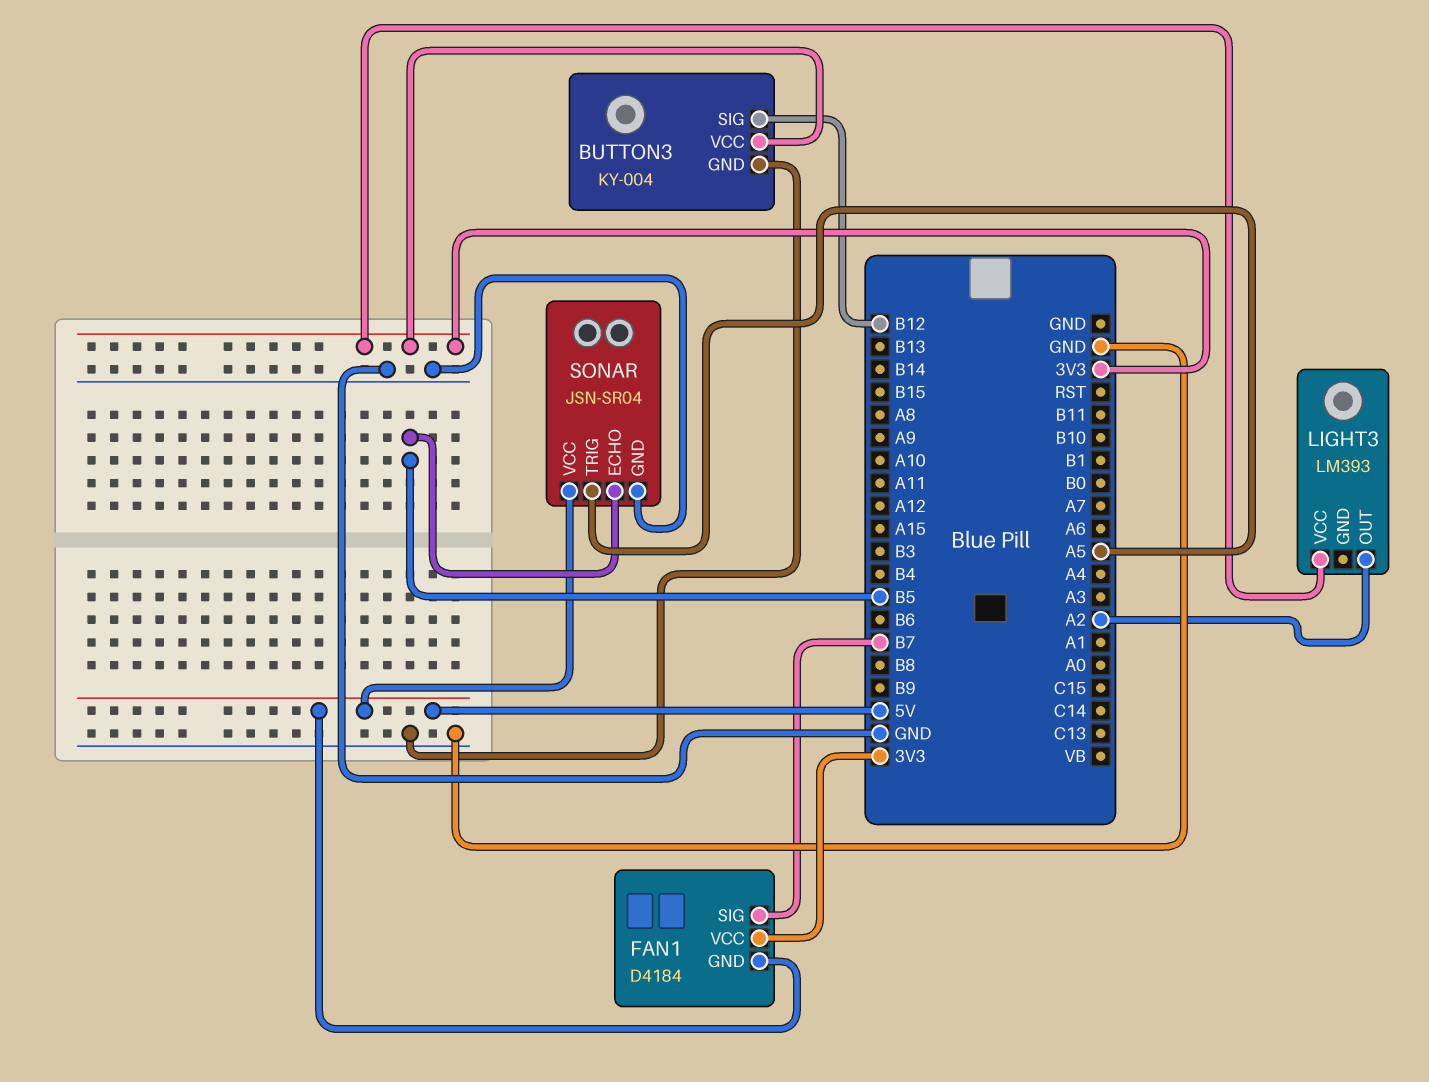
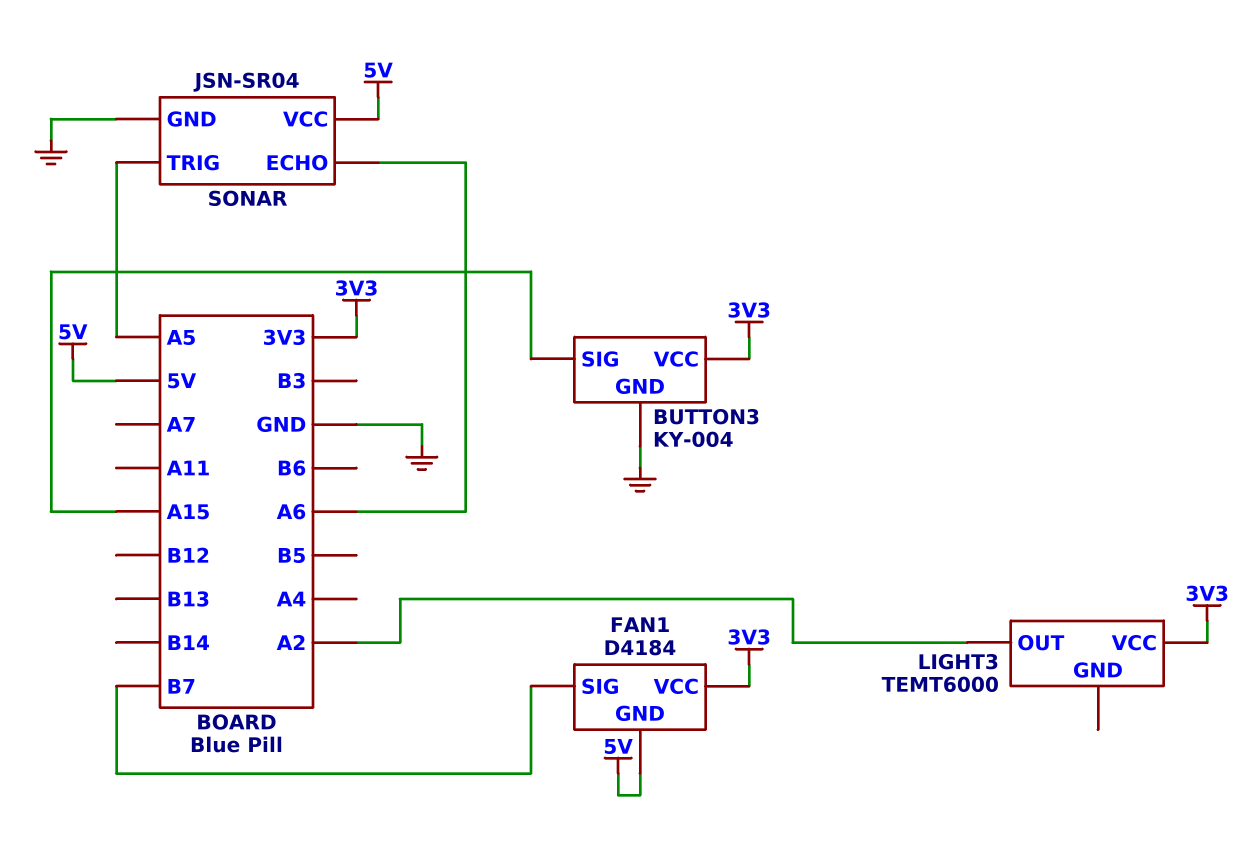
BUTTON3 pin SIG: B12 -> A15
LIGHT3: LM393 -> TEMT6000
SONAR pin ECHO: B5 -> A6

